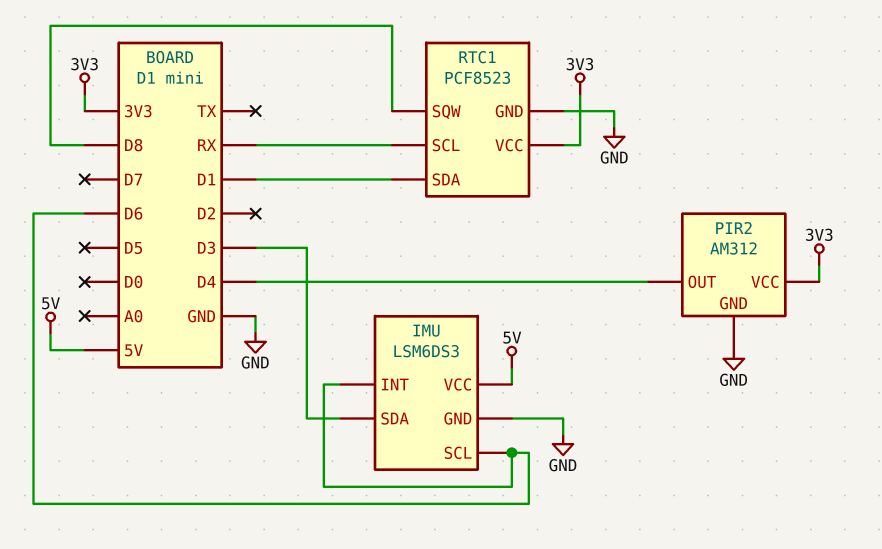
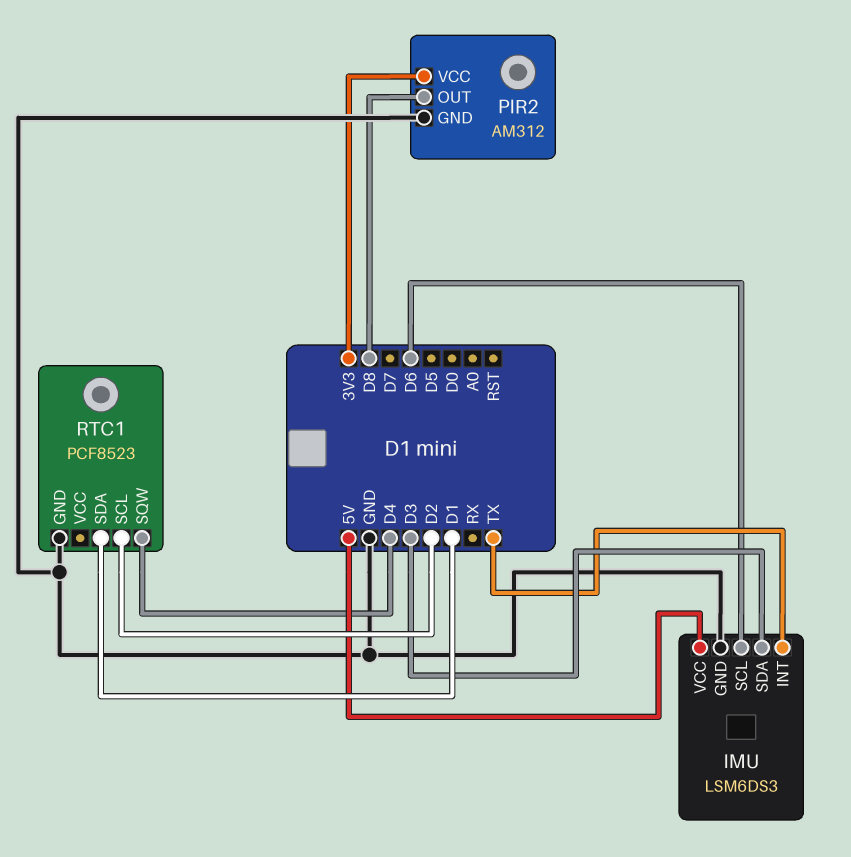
IMU pin INT: D6 -> TX
PIR2 pin OUT: D4 -> D8
RTC1 pin SCL: RX -> D2
RTC1 pin SQW: D8 -> D4
RTC1 pin VCC: 3V3 -> none

